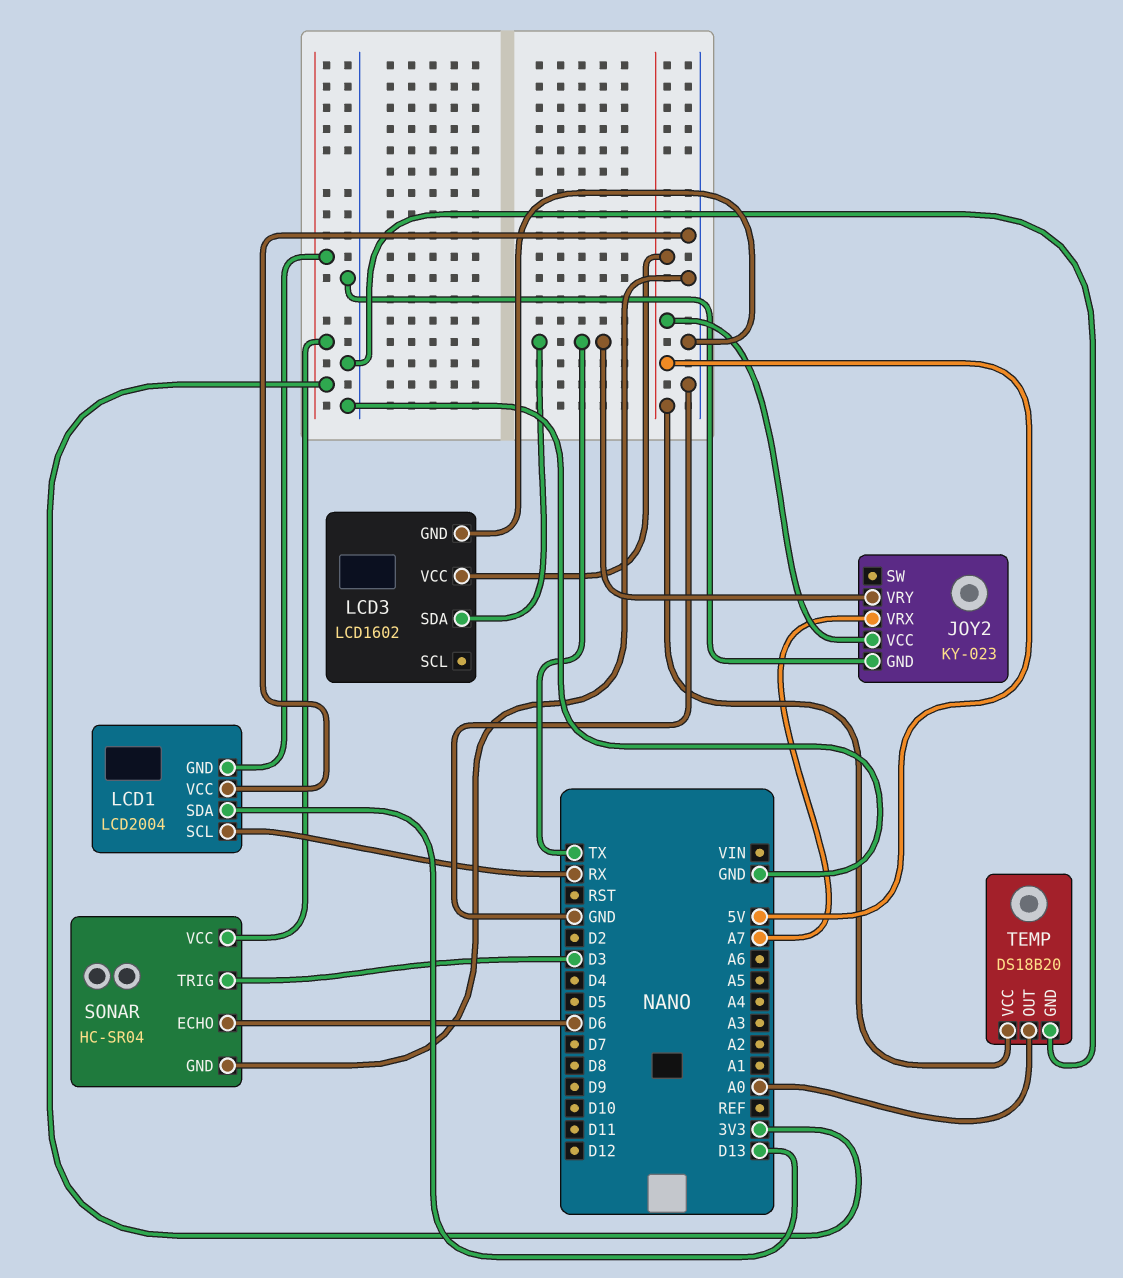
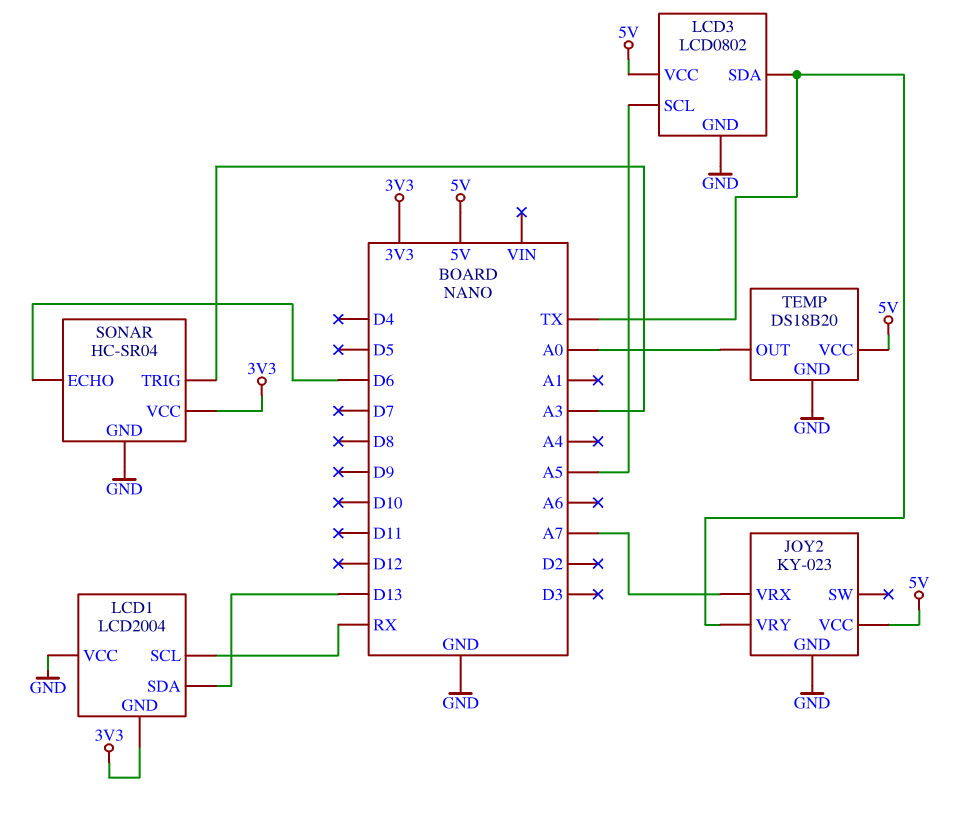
LCD3: LCD1602 -> LCD0802
LCD3 pin SCL: none -> A5
SONAR pin TRIG: D3 -> A3

